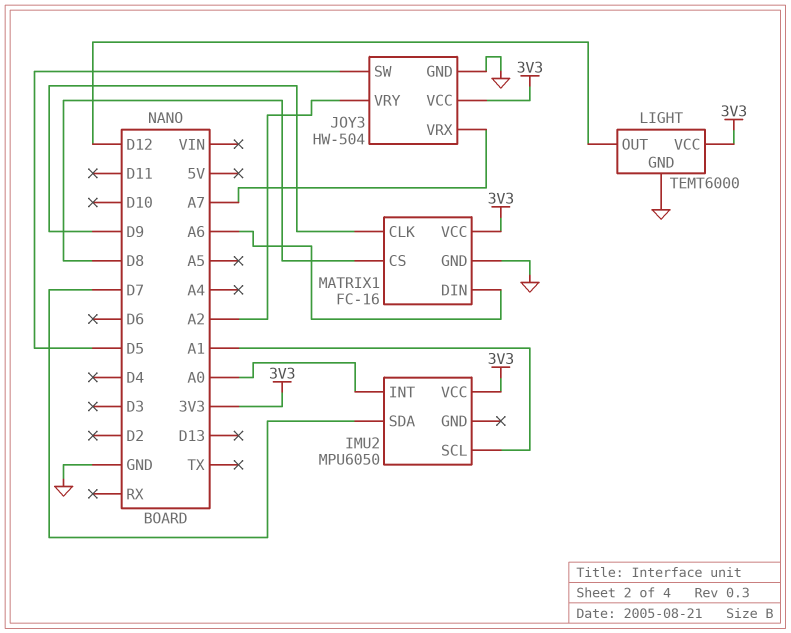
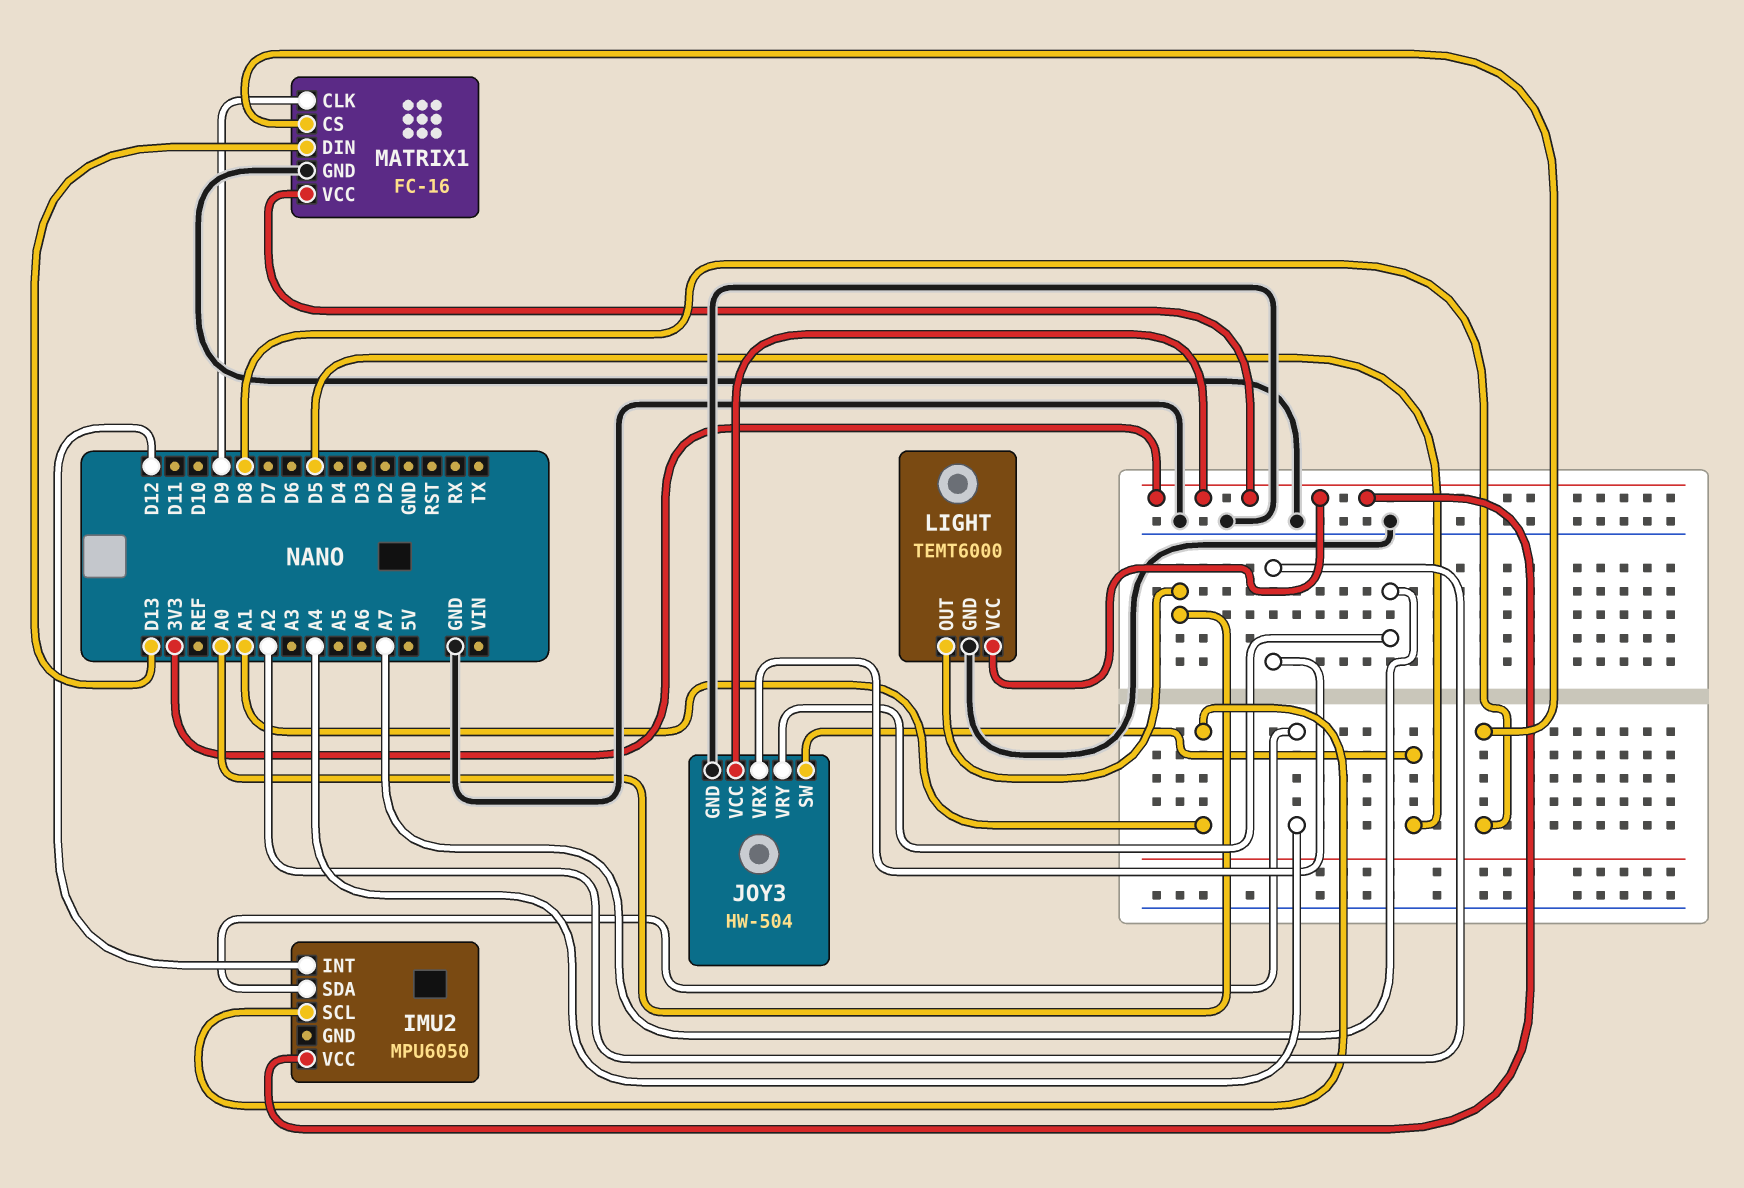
IMU2 pin INT: A0 -> D12
IMU2 pin SDA: D7 -> A4
JOY3 pin VRX: A7 -> A2
JOY3 pin VRY: A2 -> A7
LIGHT pin OUT: D12 -> A0
MATRIX1 pin DIN: A6 -> D13

